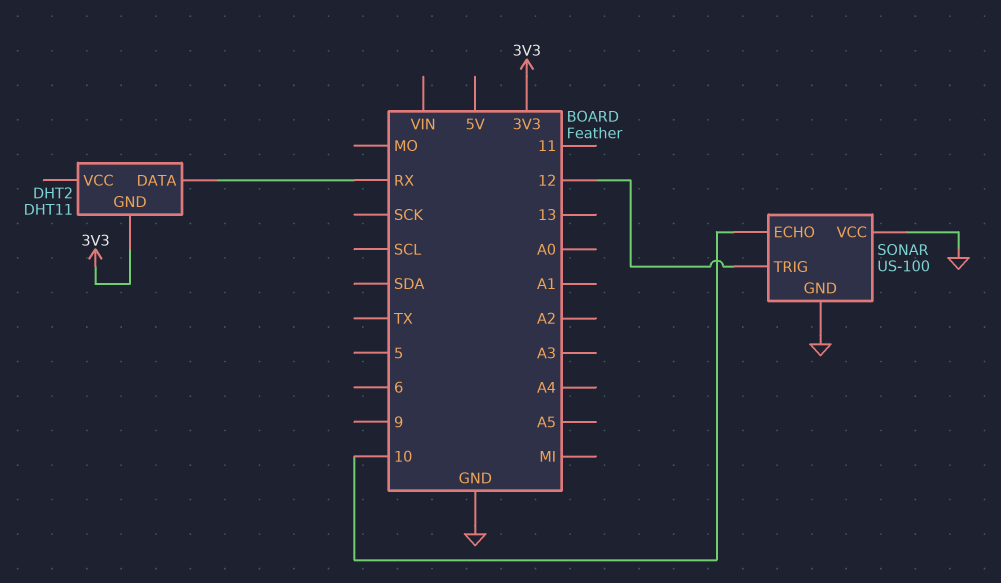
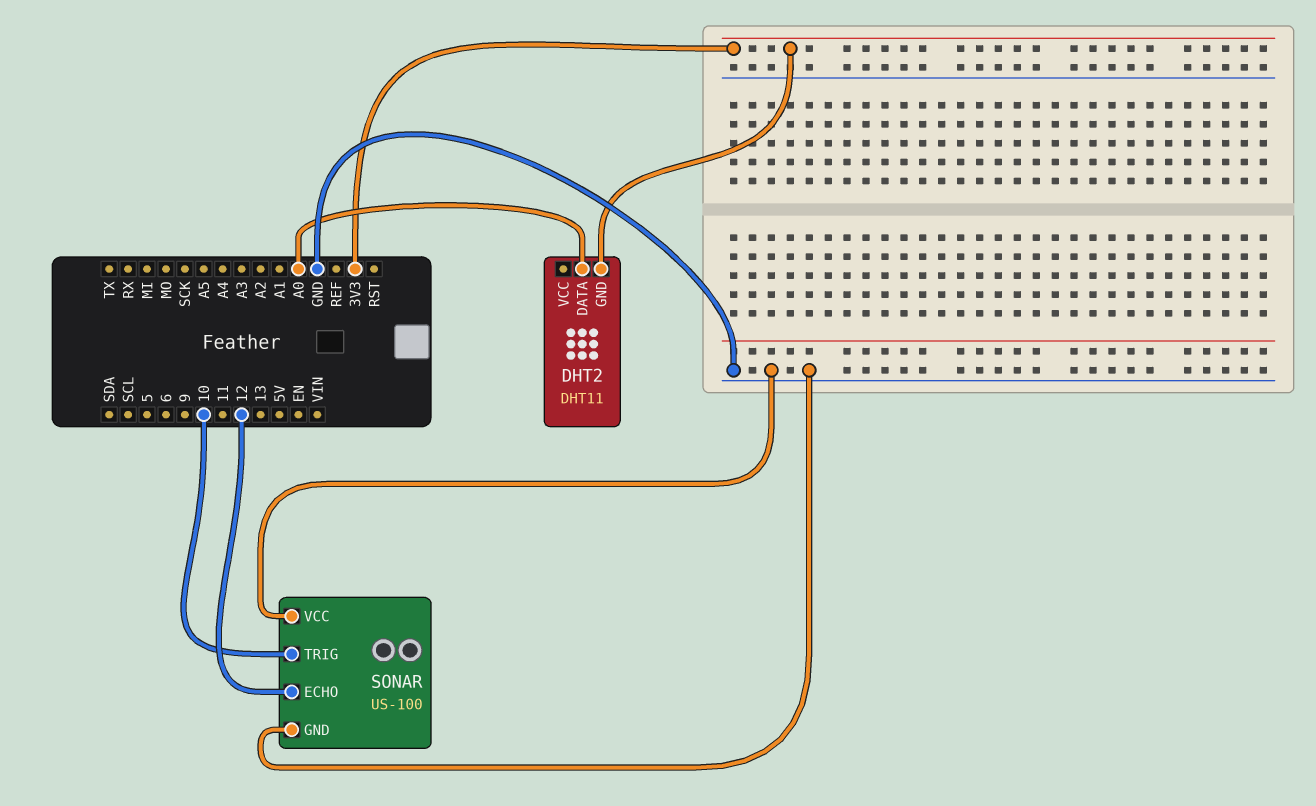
DHT2 pin DATA: RX -> A0
SONAR pin ECHO: 10 -> 12
SONAR pin TRIG: 12 -> 10

